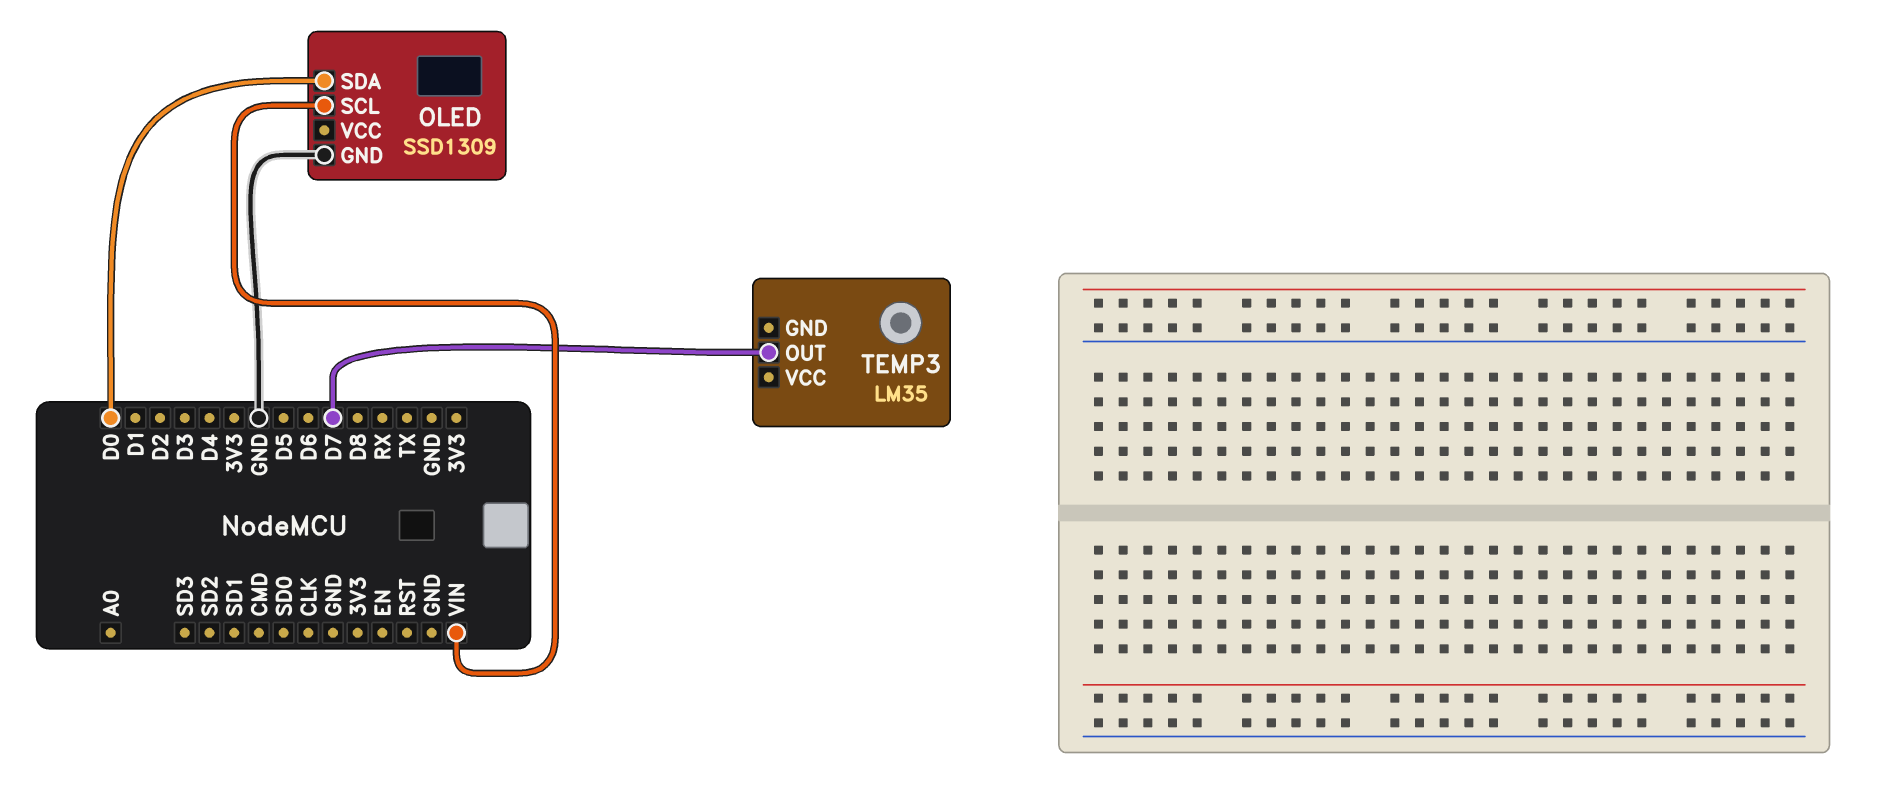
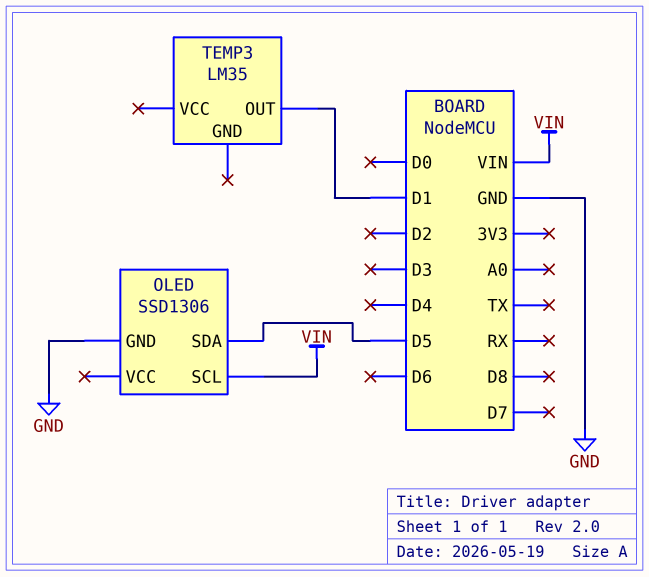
OLED: SSD1309 -> SSD1306
OLED pin SDA: D0 -> D5
TEMP3 pin OUT: D7 -> D1

